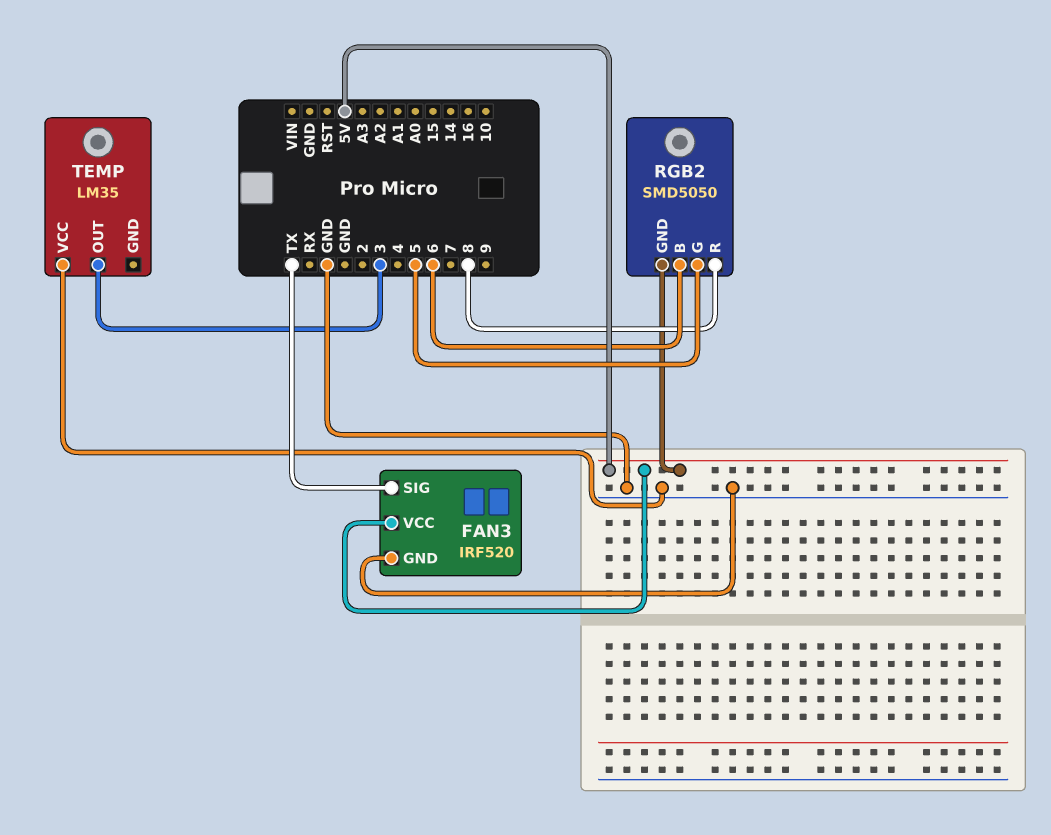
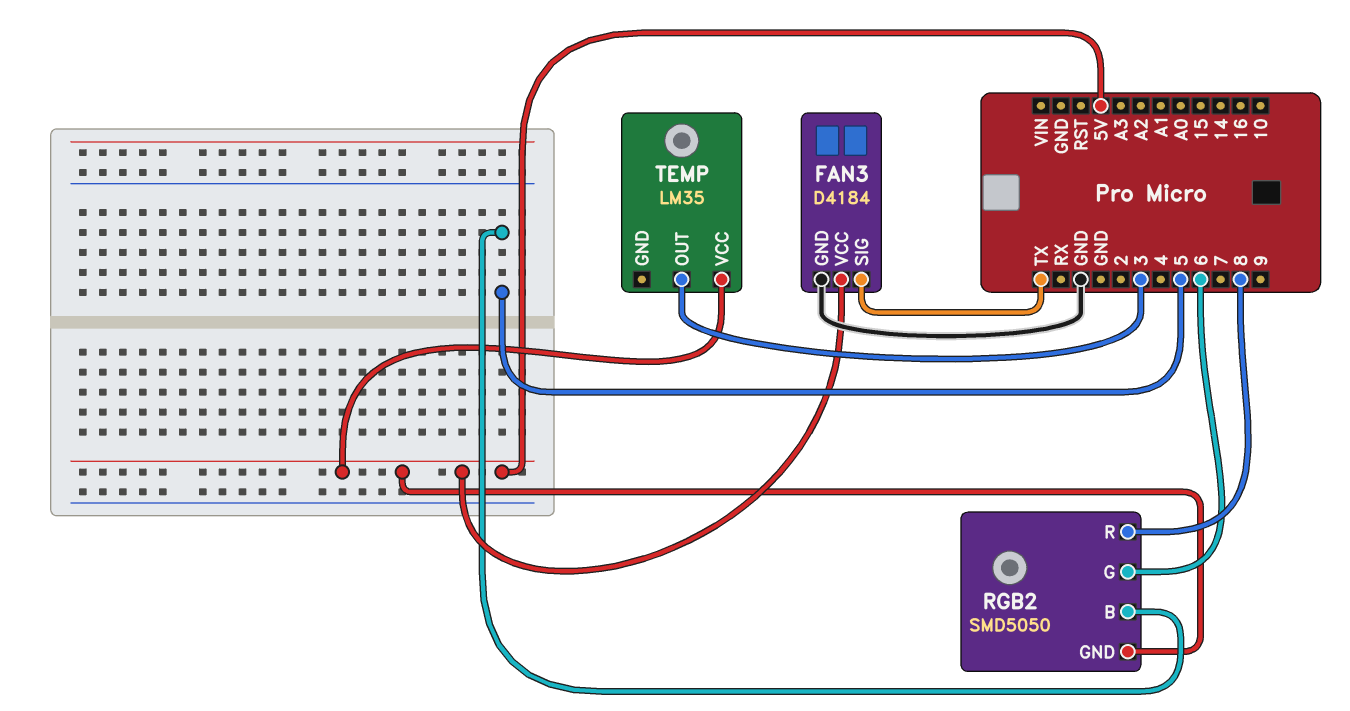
FAN3: IRF520 -> D4184
RGB2 pin B: 6 -> 5
RGB2 pin G: 5 -> 6
TEMP pin VCC: GND -> 5V

